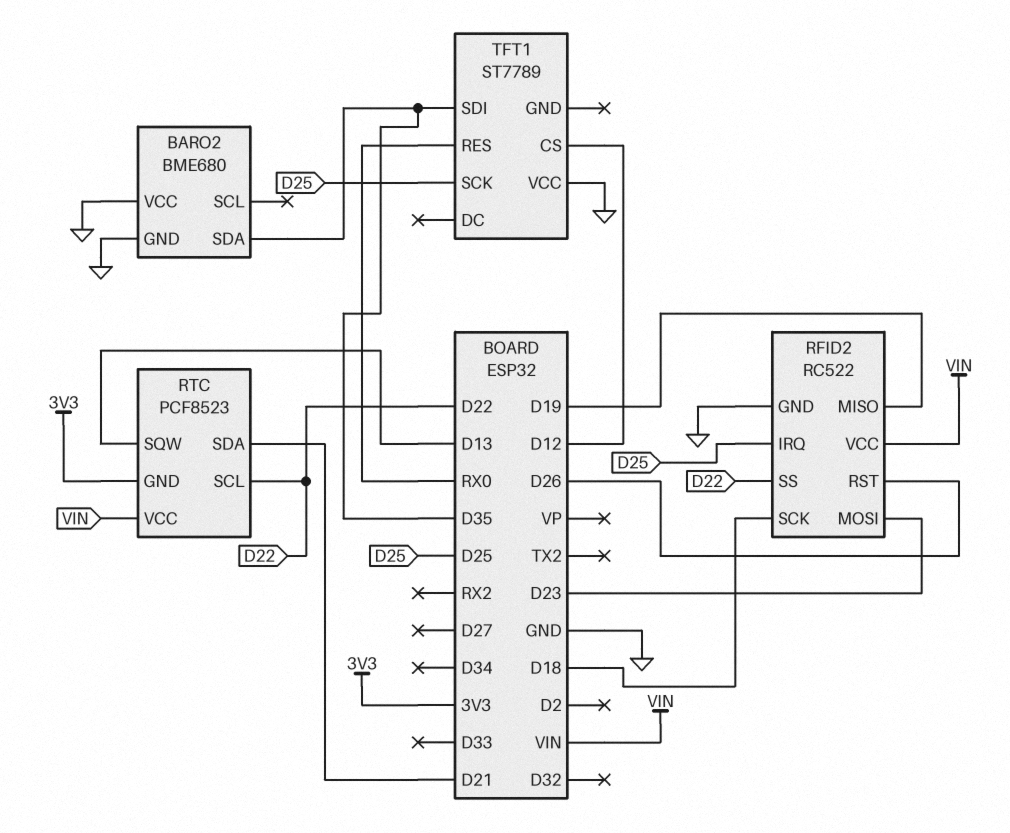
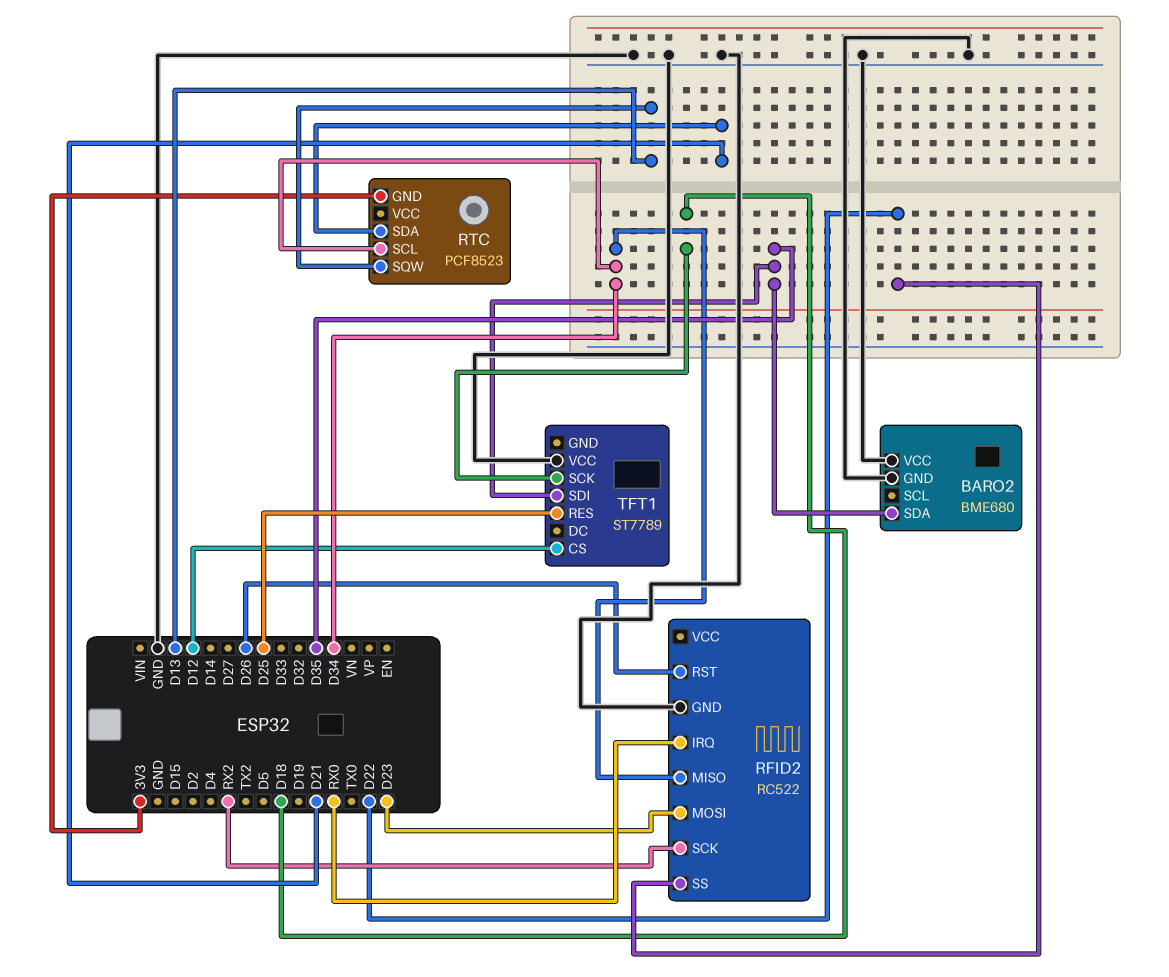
RFID2 pin IRQ: D25 -> RX0
RFID2 pin MISO: D19 -> D34
RFID2 pin SCK: D18 -> RX2
RFID2 pin VCC: VIN -> none
RTC pin SCL: D22 -> D34
RTC pin VCC: VIN -> none
TFT1 pin RES: RX0 -> D25
TFT1 pin SCK: D25 -> D18

